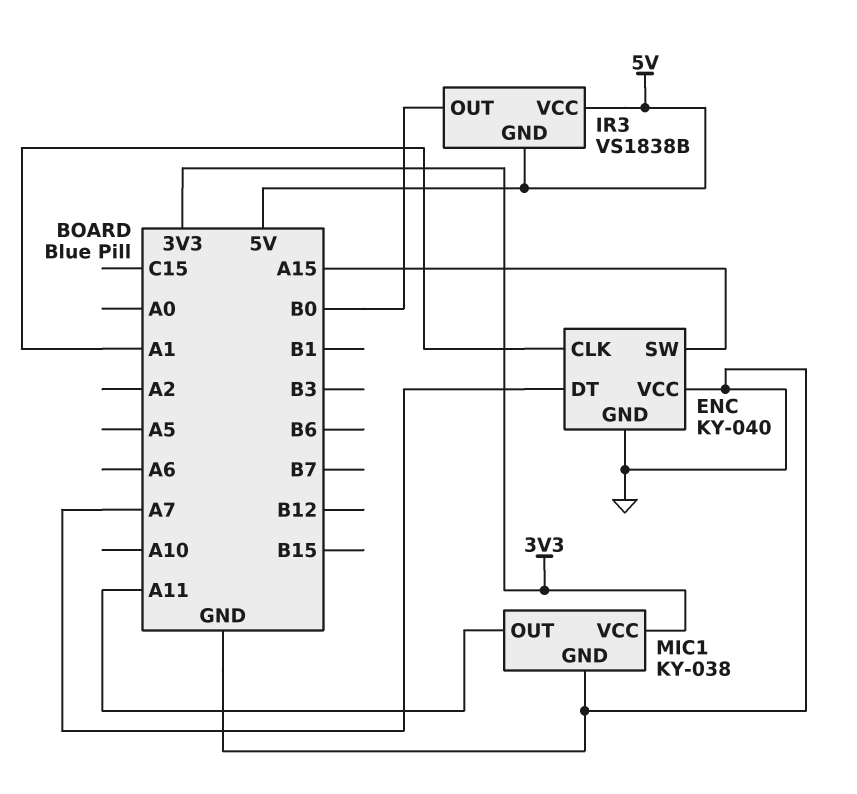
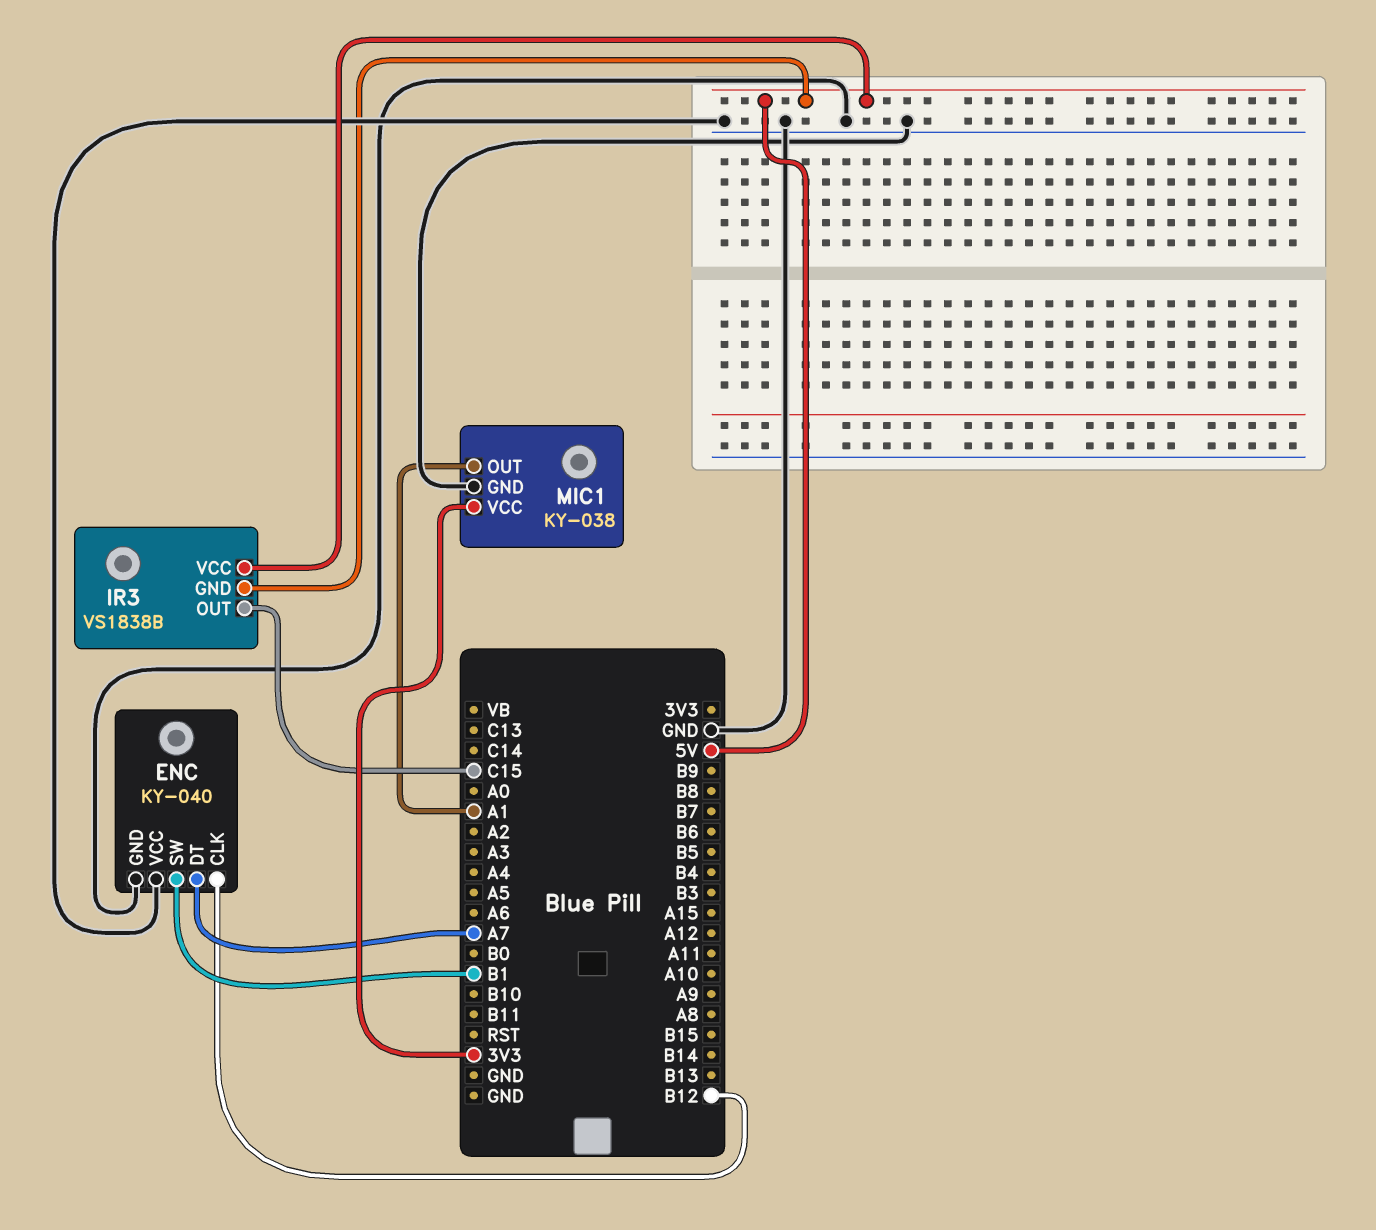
ENC pin CLK: A1 -> B12
ENC pin SW: A15 -> B1
IR3 pin OUT: B0 -> C15
MIC1 pin OUT: A11 -> A1

